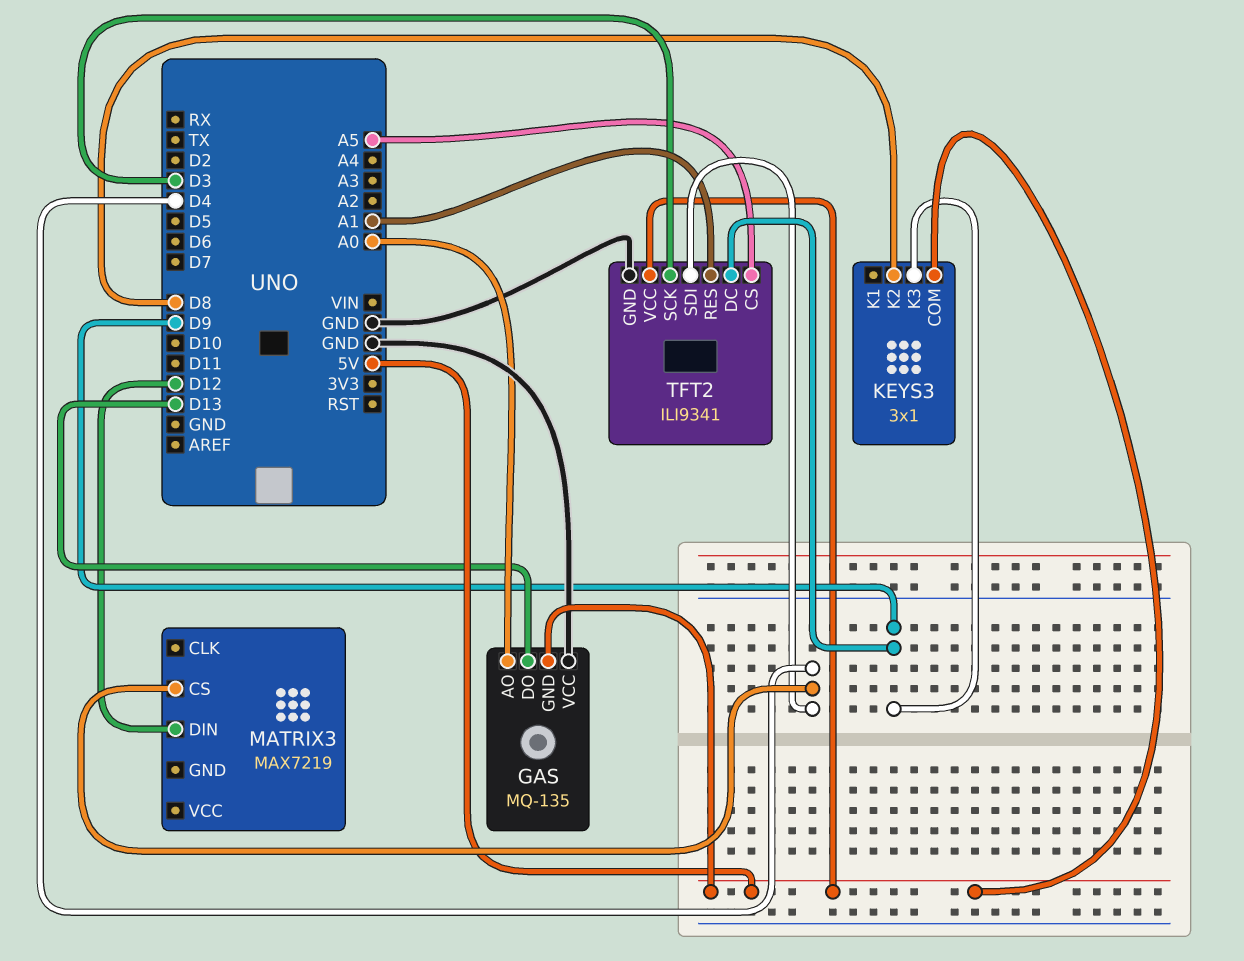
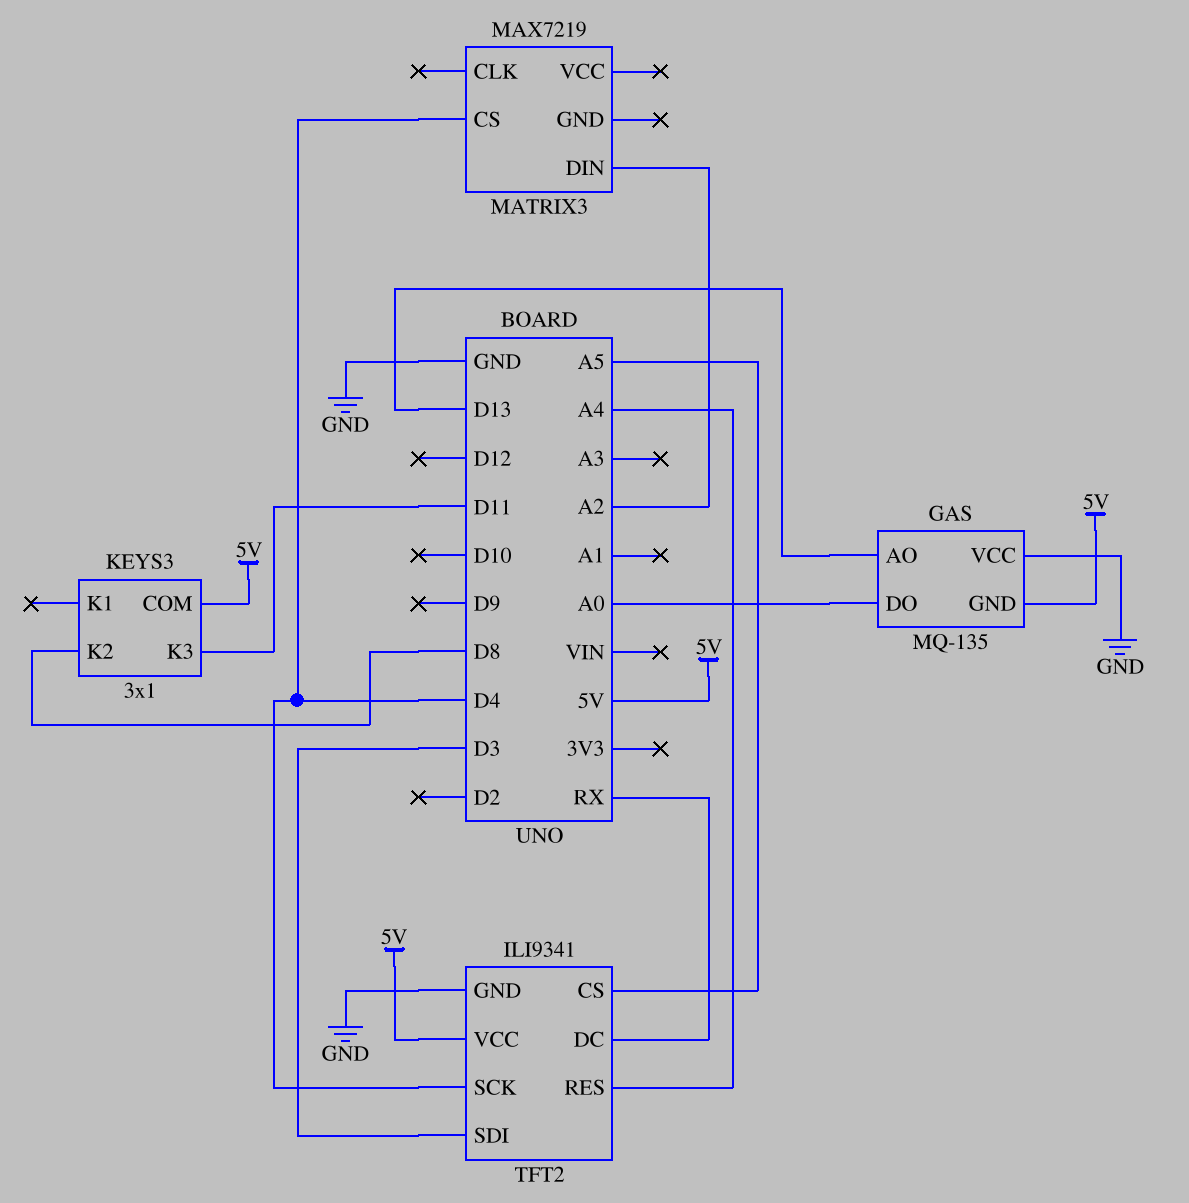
GAS pin AO: A0 -> D13
GAS pin DO: D13 -> A0
KEYS3 pin K3: D9 -> D11
MATRIX3 pin DIN: D12 -> A2
TFT2 pin DC: D9 -> RX
TFT2 pin RES: A1 -> A4
TFT2 pin SCK: D3 -> D4
TFT2 pin SDI: D4 -> D3

